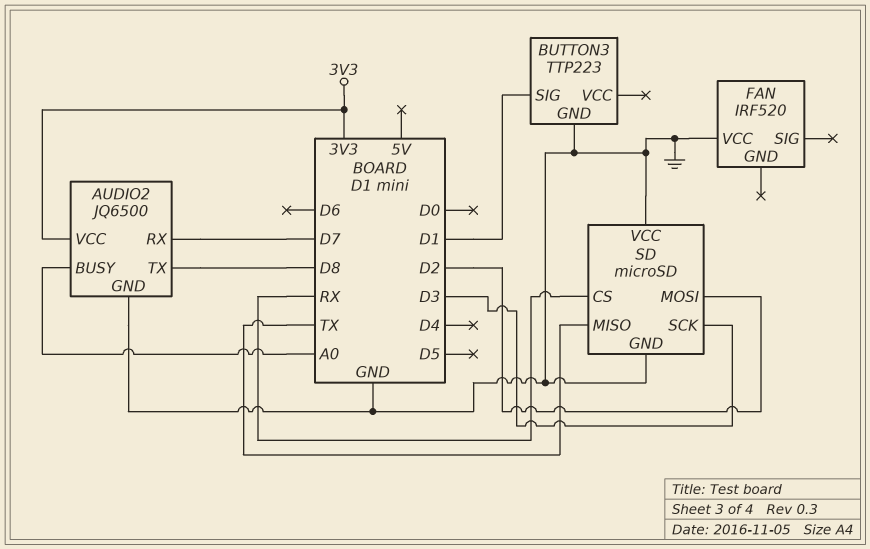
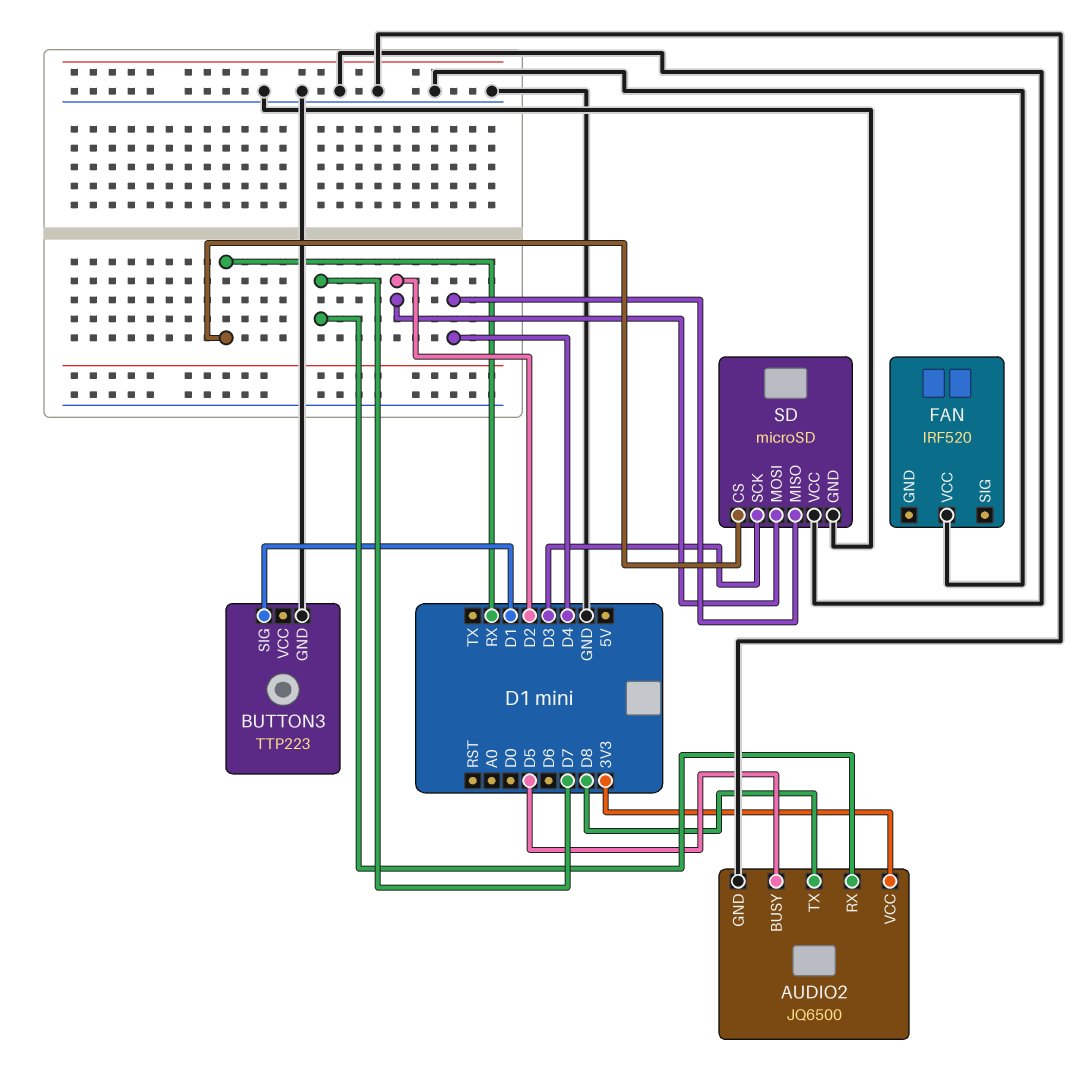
AUDIO2 pin BUSY: A0 -> D5
SD pin MISO: TX -> D4

